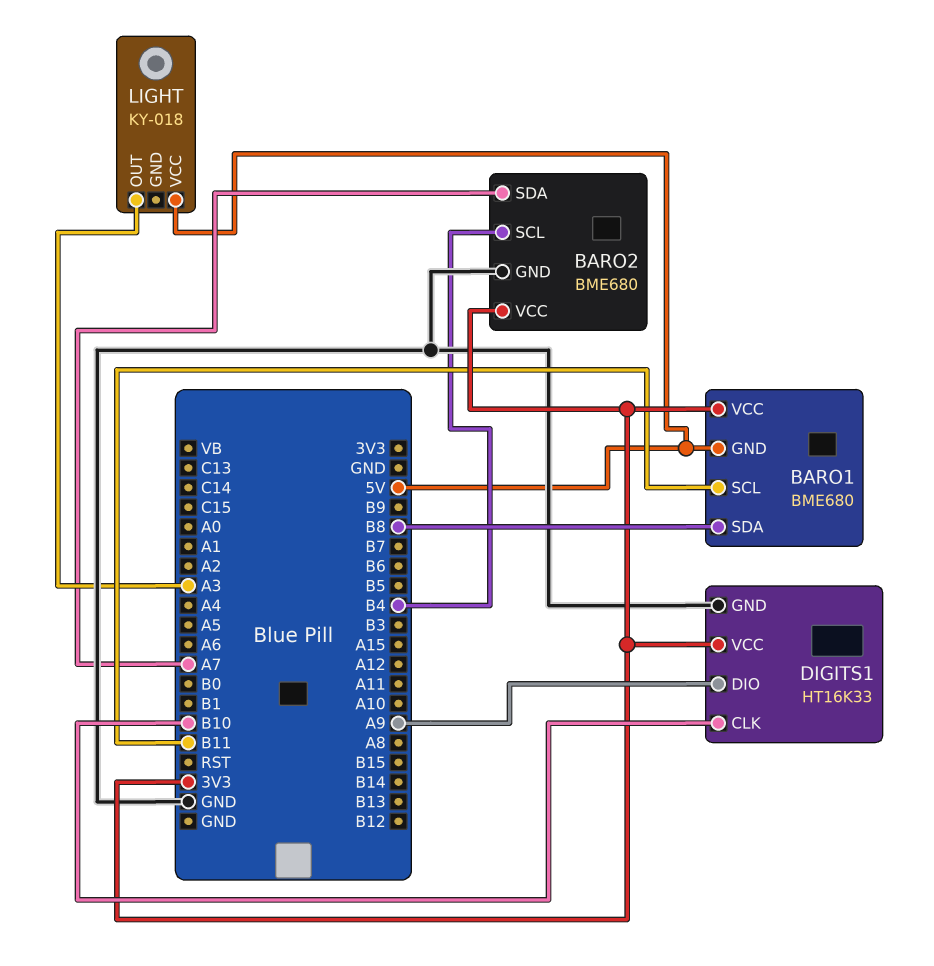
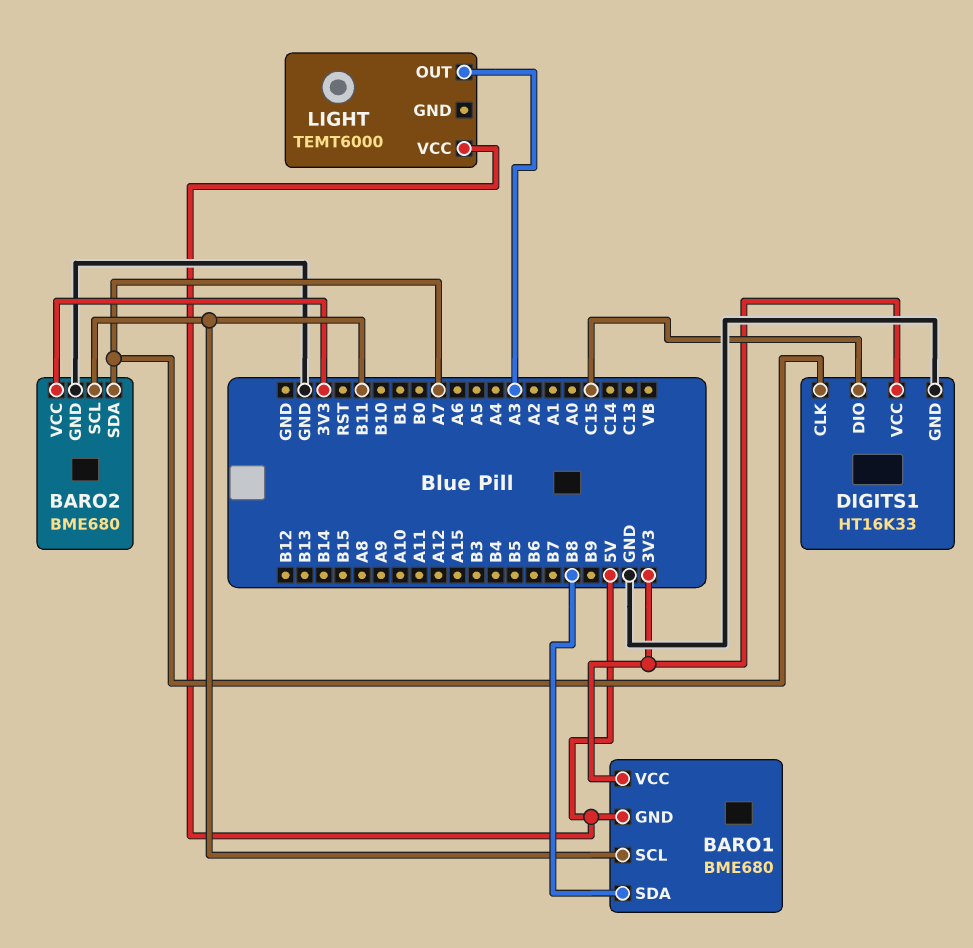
BARO2 pin SCL: B4 -> B11
DIGITS1 pin CLK: B10 -> A7
DIGITS1 pin DIO: A9 -> C15
LIGHT: KY-018 -> TEMT6000

